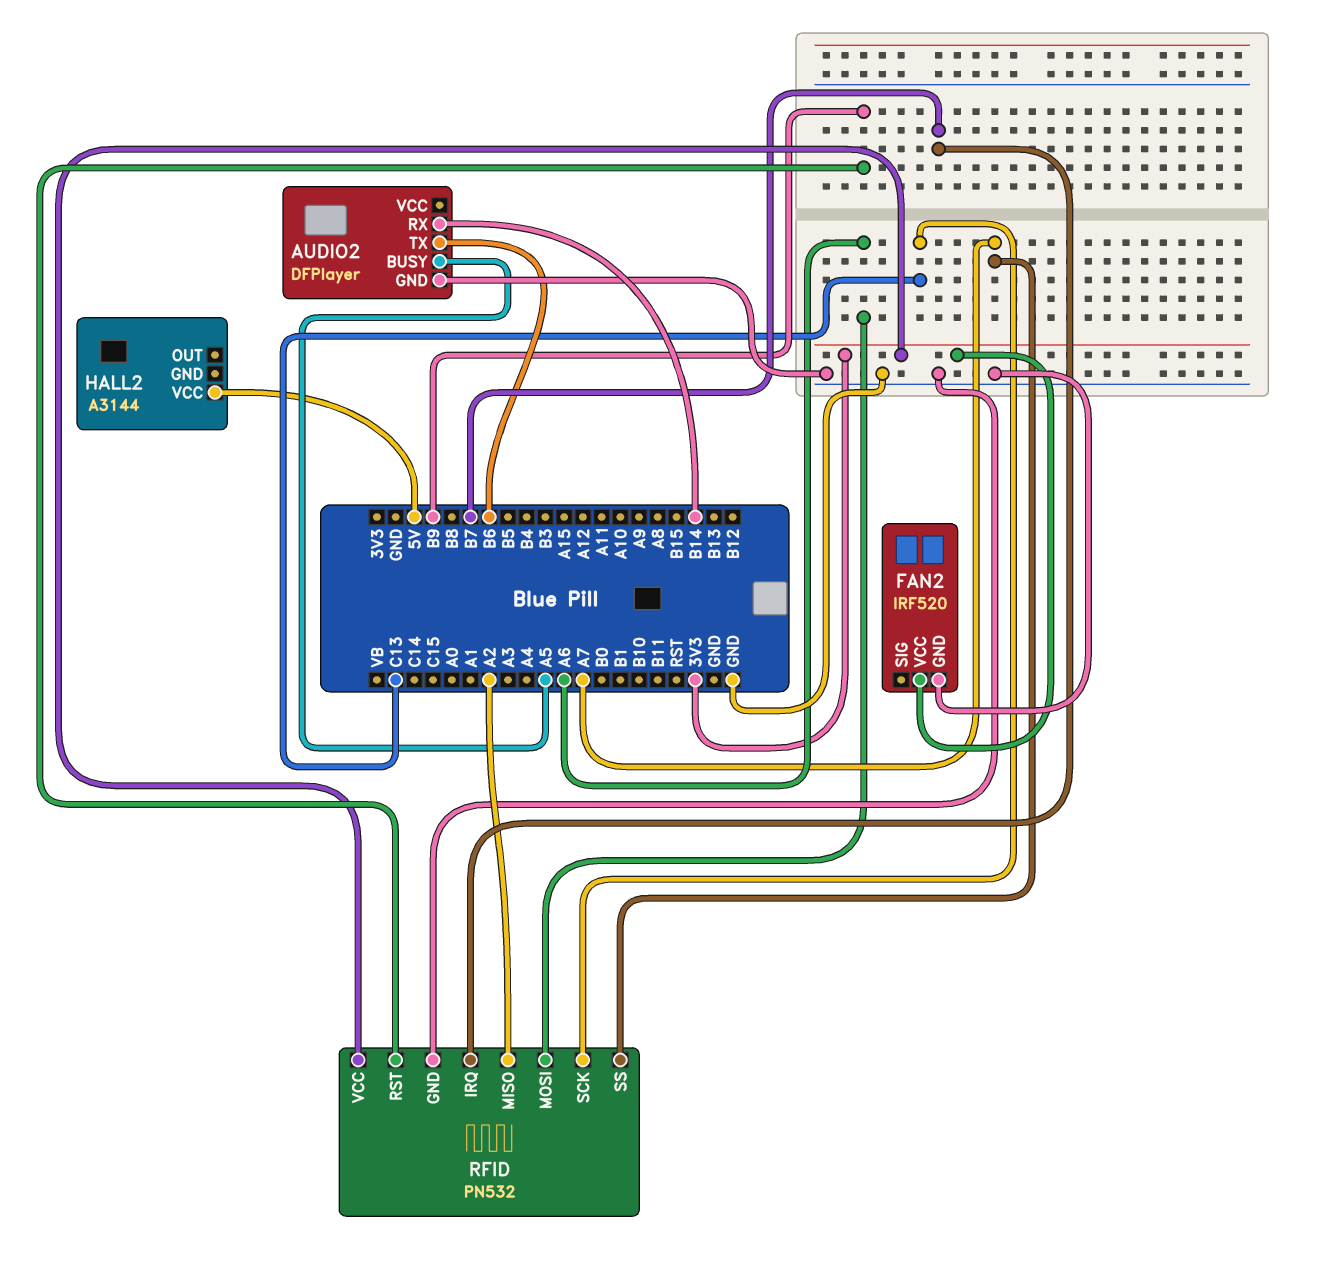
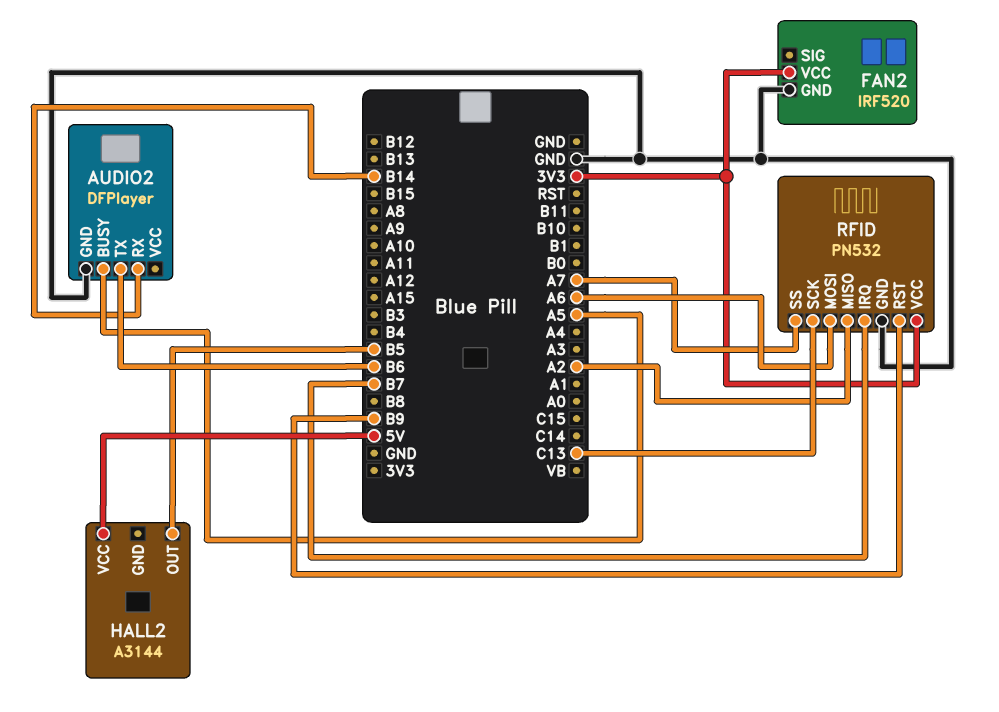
HALL2 pin OUT: none -> B5

